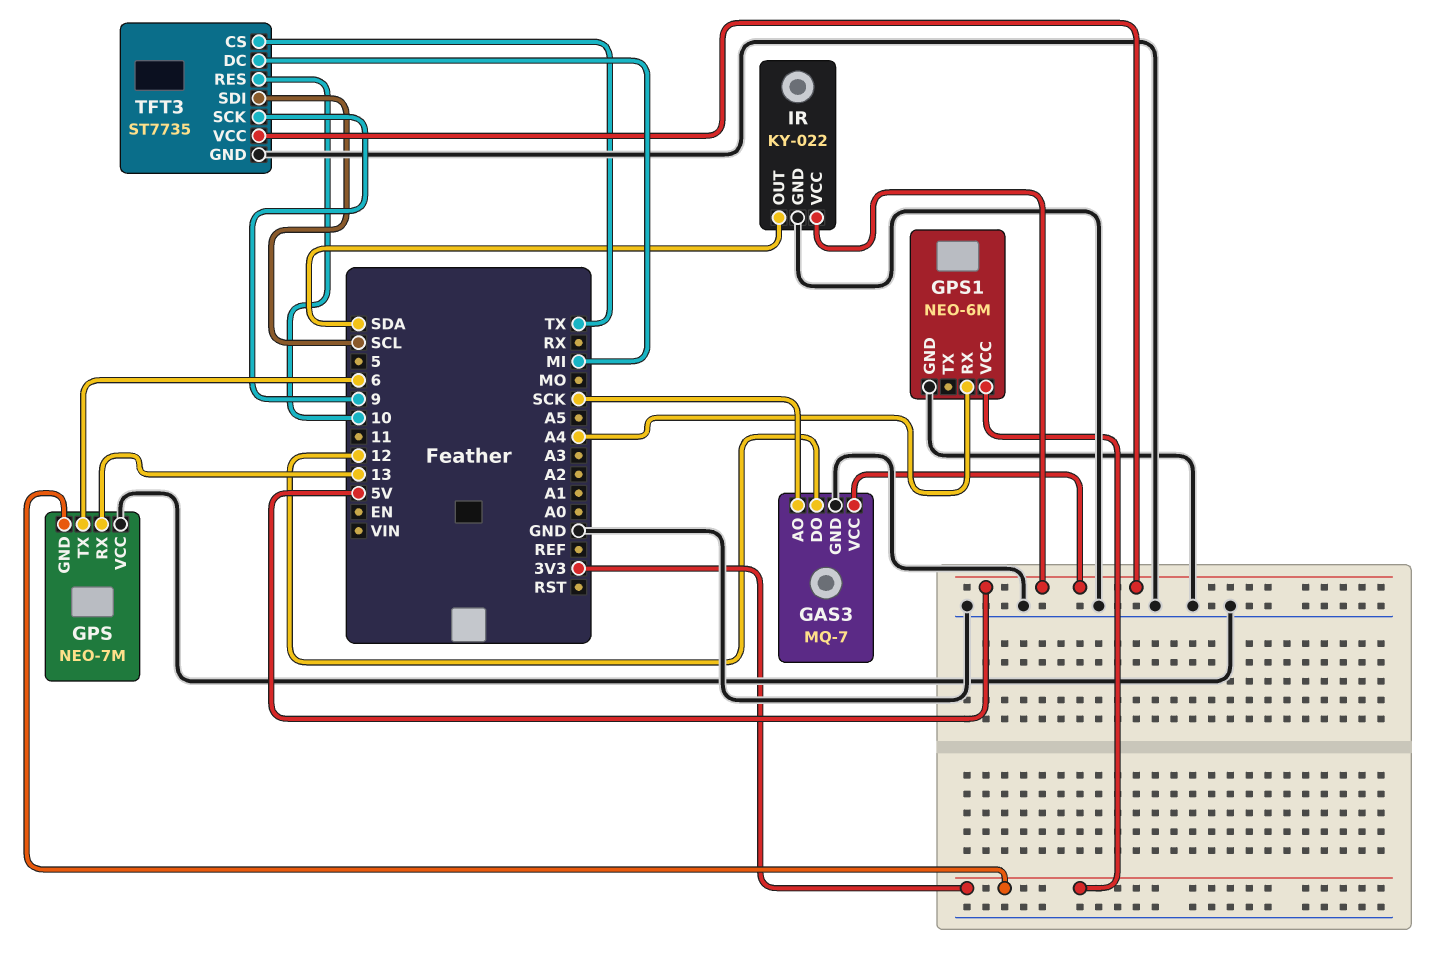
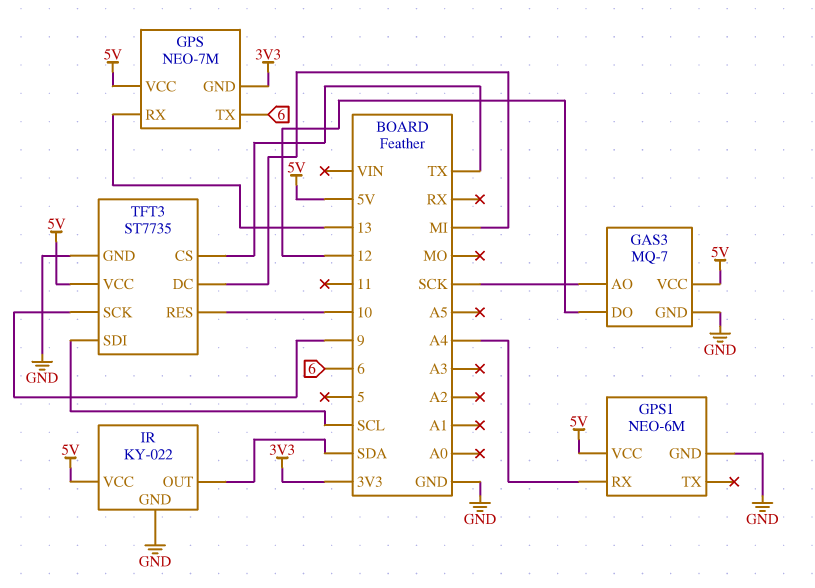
GPS pin VCC: GND -> 5V
GPS1 pin VCC: 3V3 -> 5V

